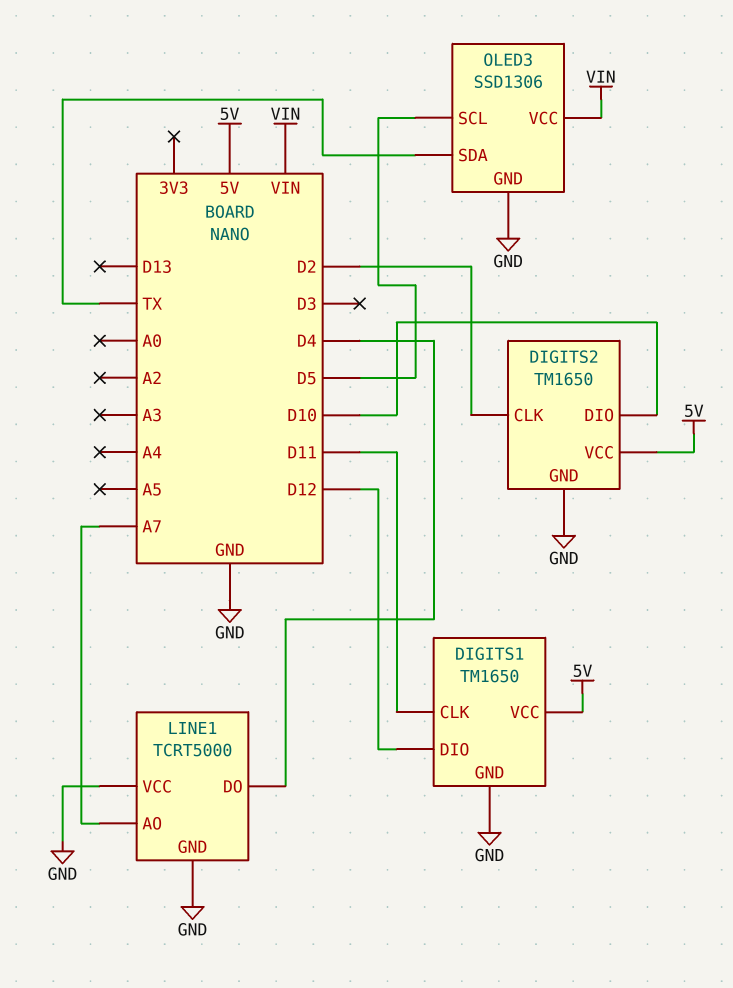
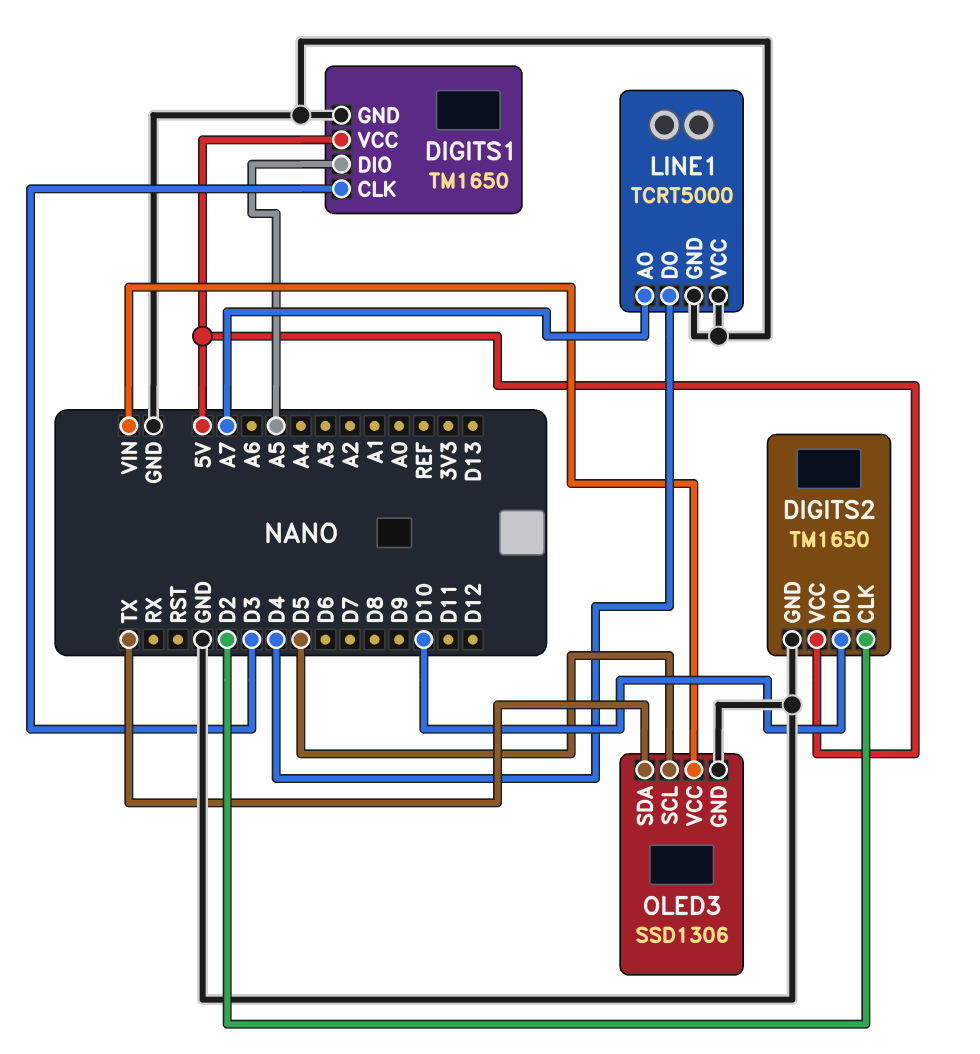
DIGITS1 pin CLK: D11 -> D3
DIGITS1 pin DIO: D12 -> A5

